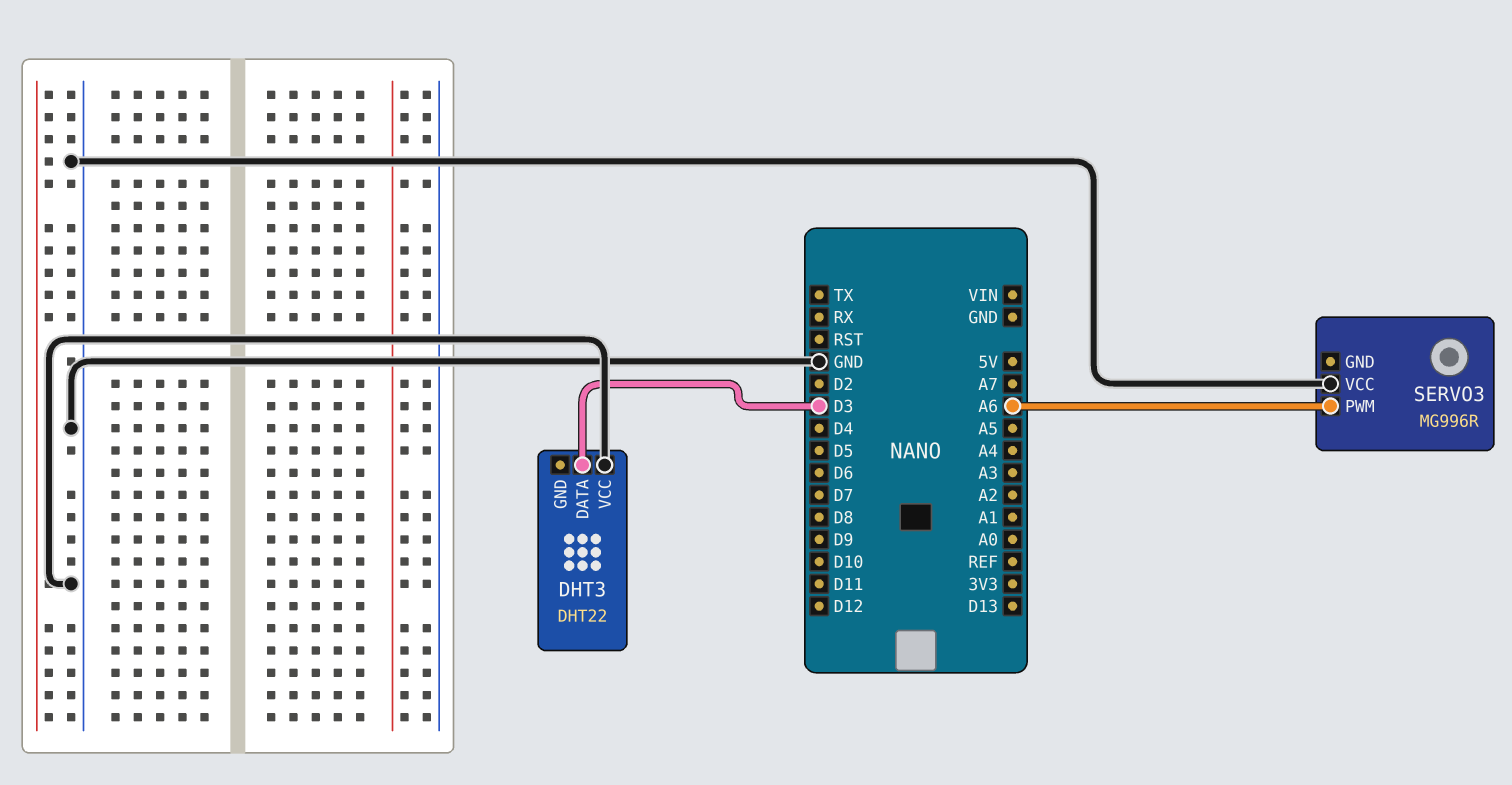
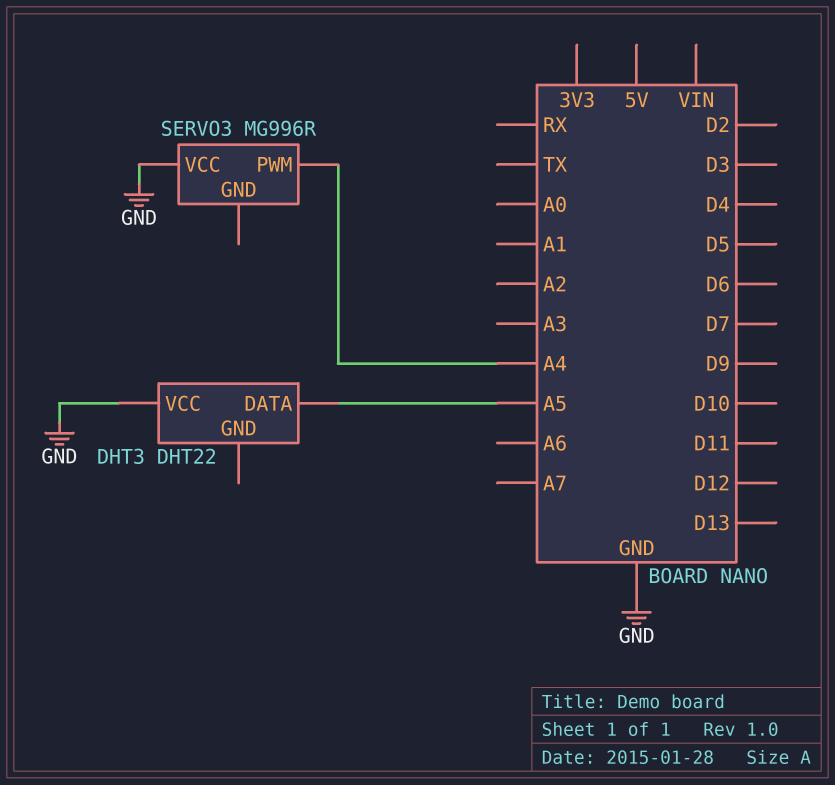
DHT3 pin DATA: D3 -> A5
SERVO3 pin PWM: A6 -> A4

